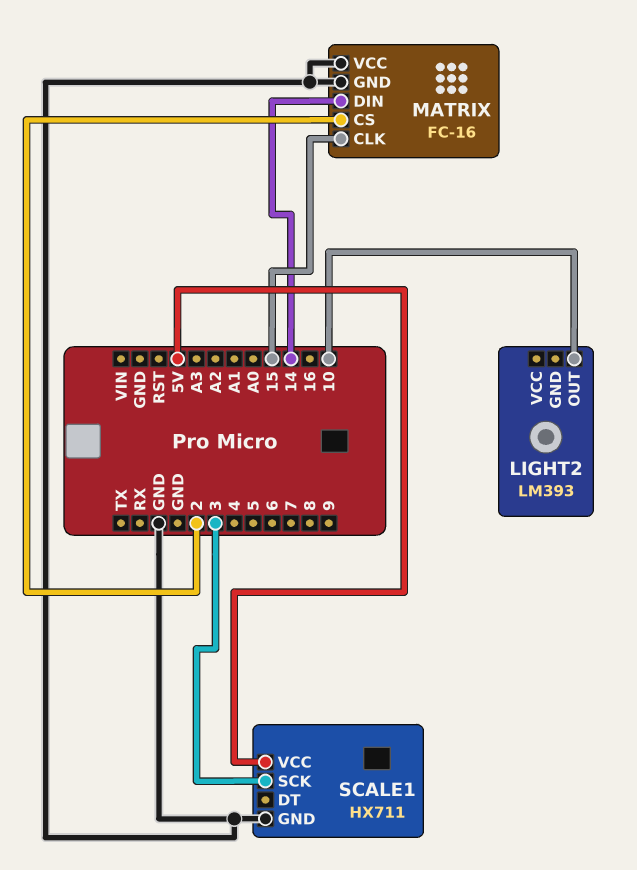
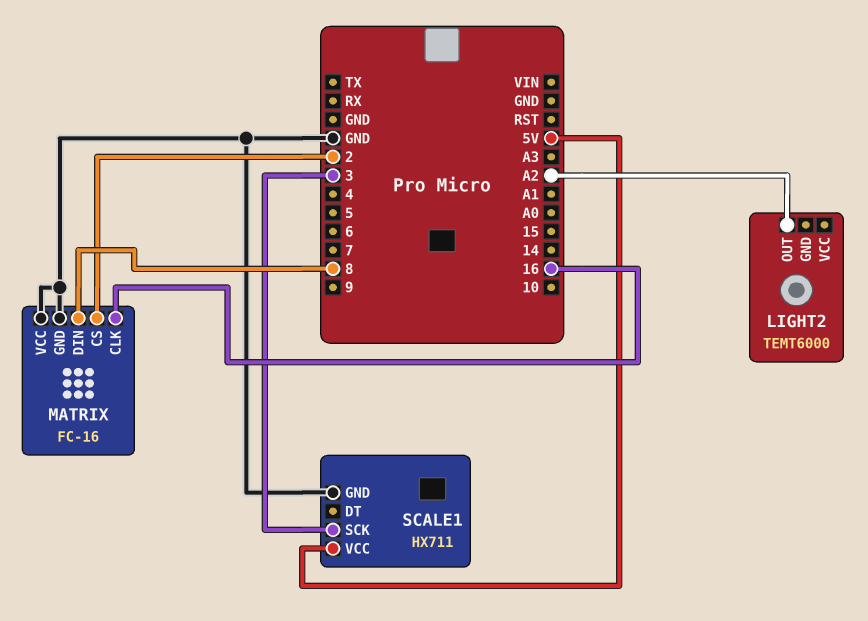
LIGHT2: LM393 -> TEMT6000
LIGHT2 pin OUT: 10 -> A2
MATRIX pin CLK: 15 -> 16
MATRIX pin DIN: 14 -> 8

